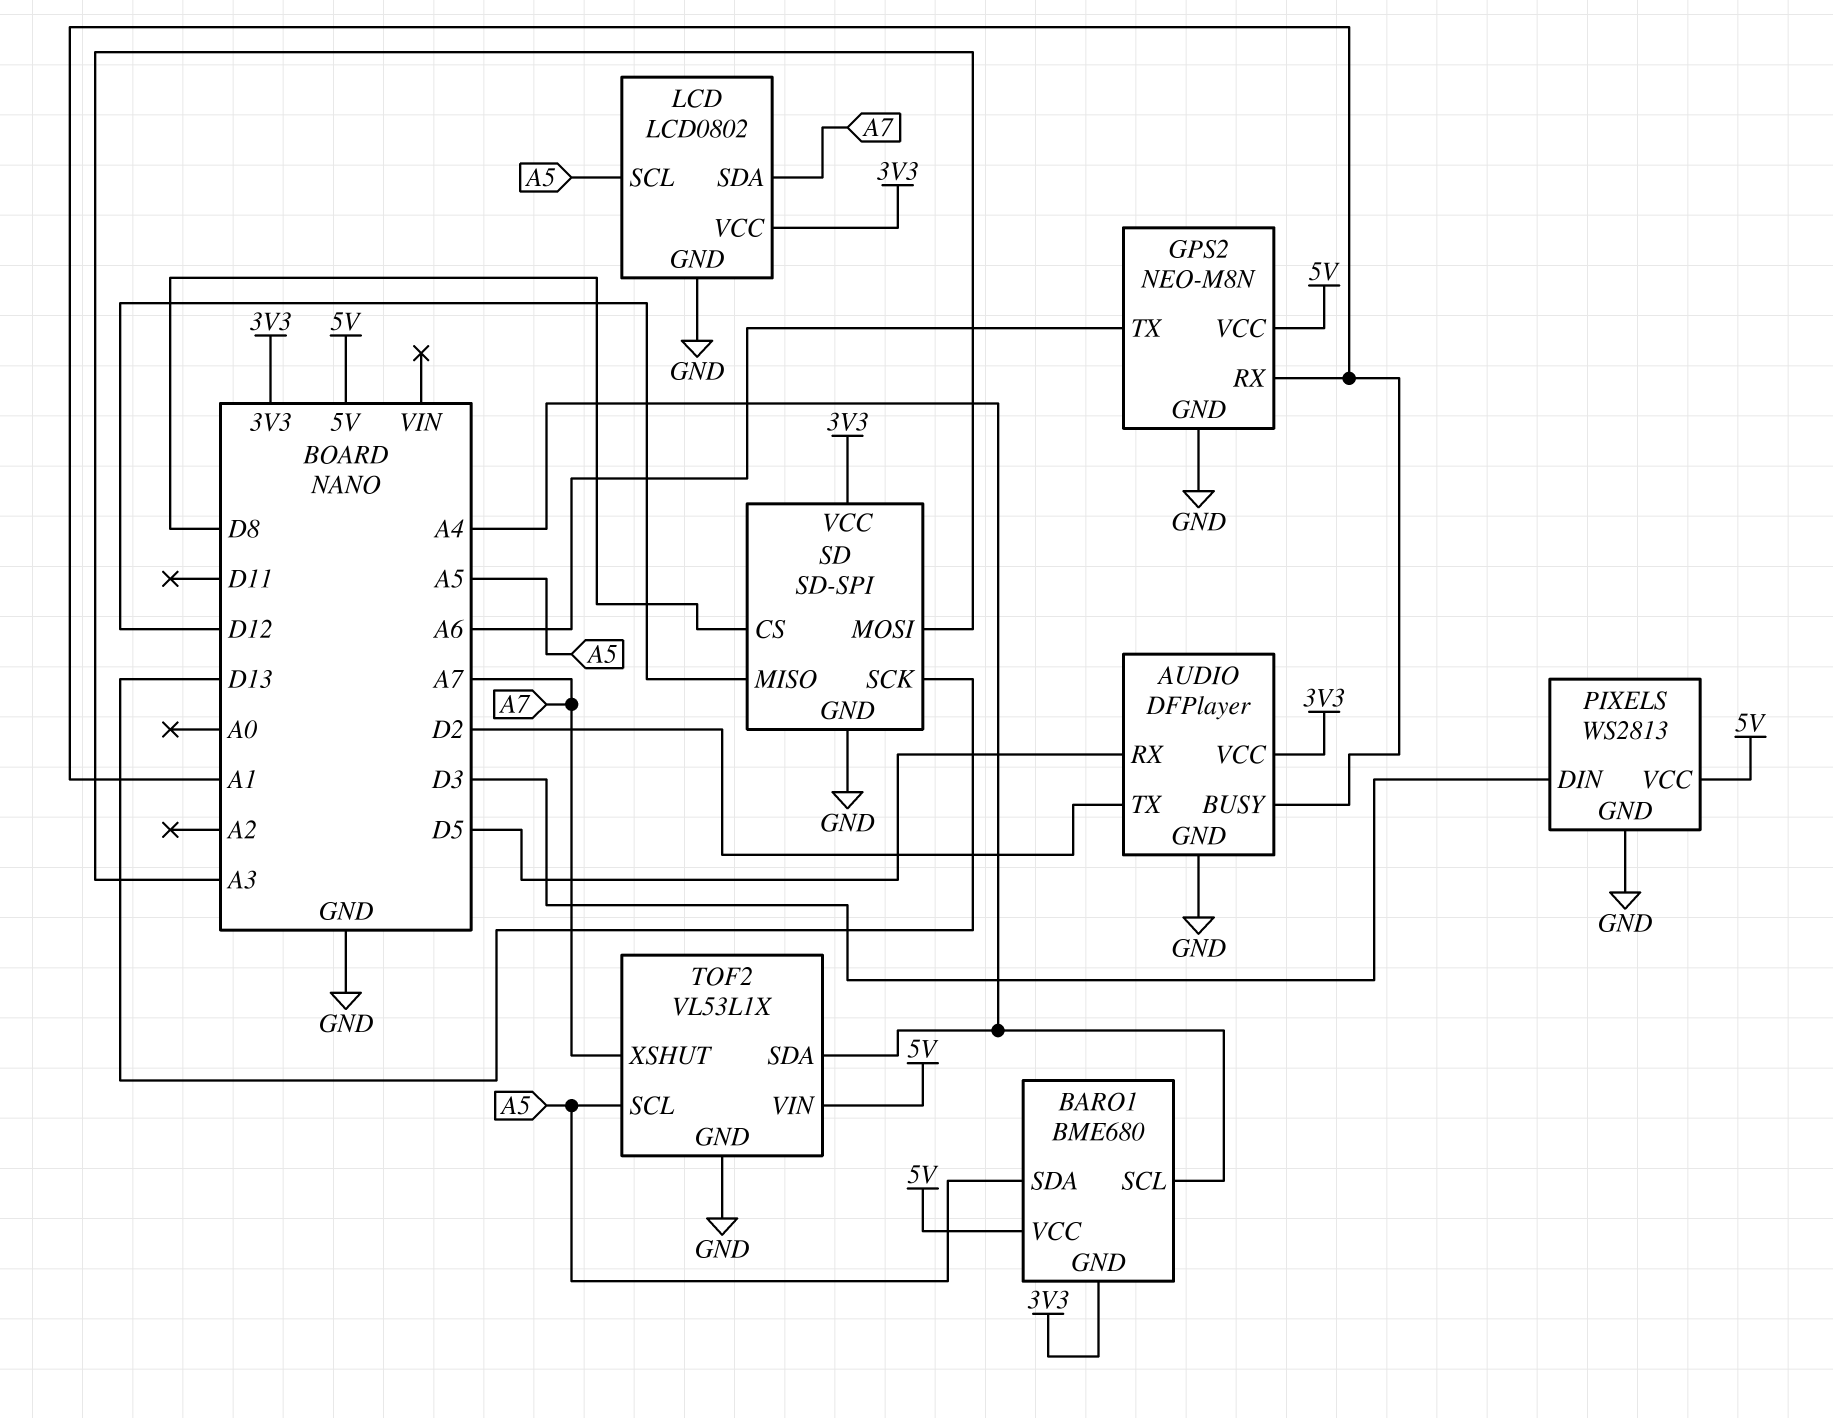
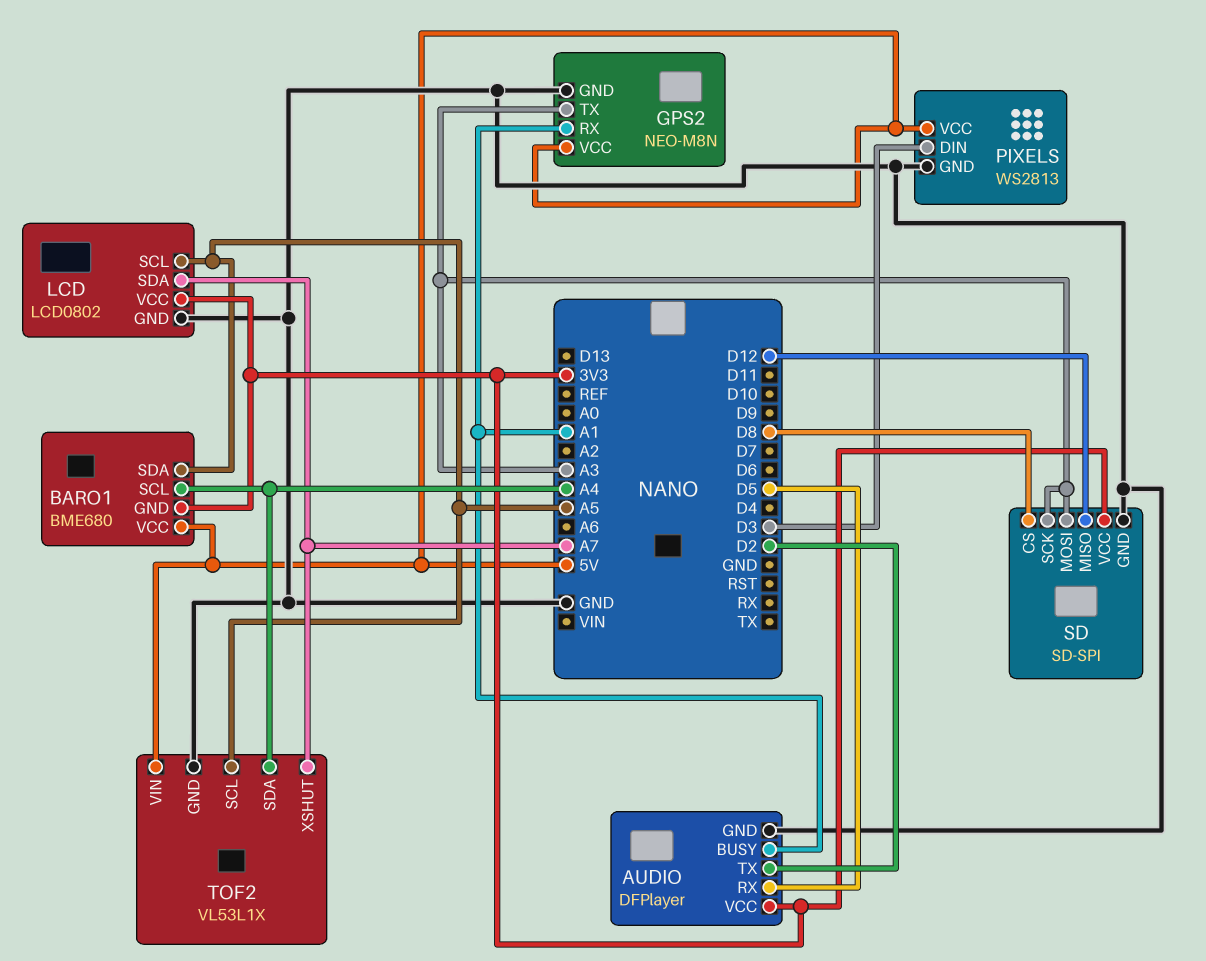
GPS2 pin TX: A6 -> A3
SD pin SCK: D13 -> A3

